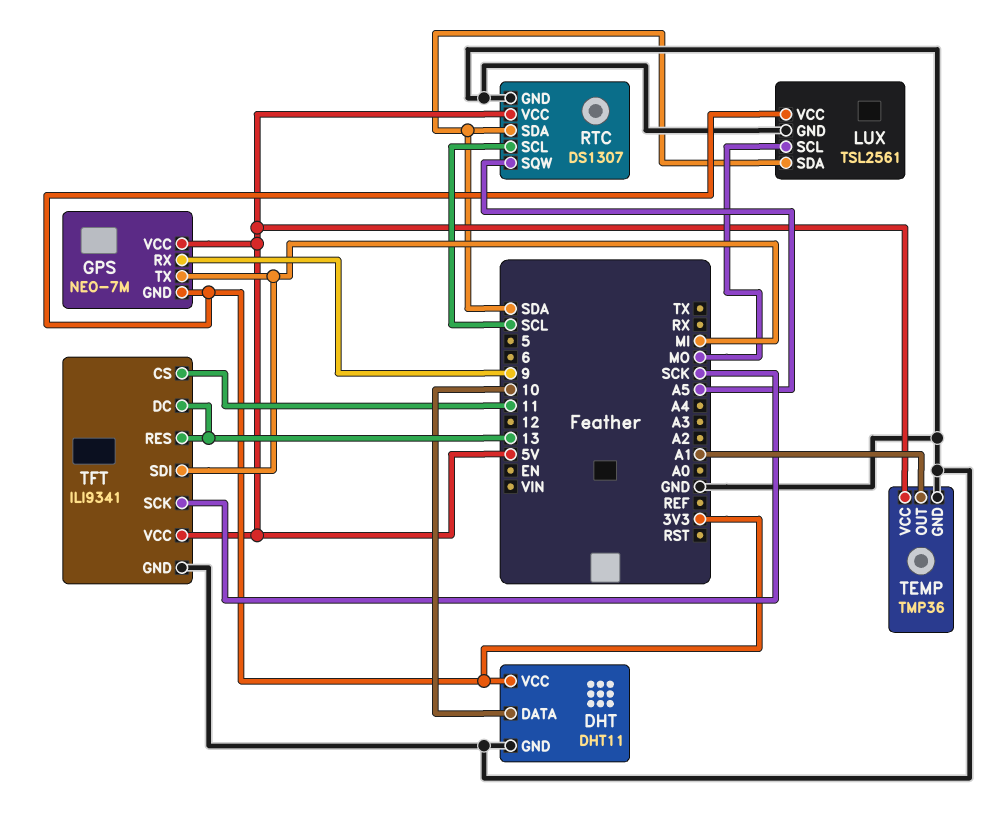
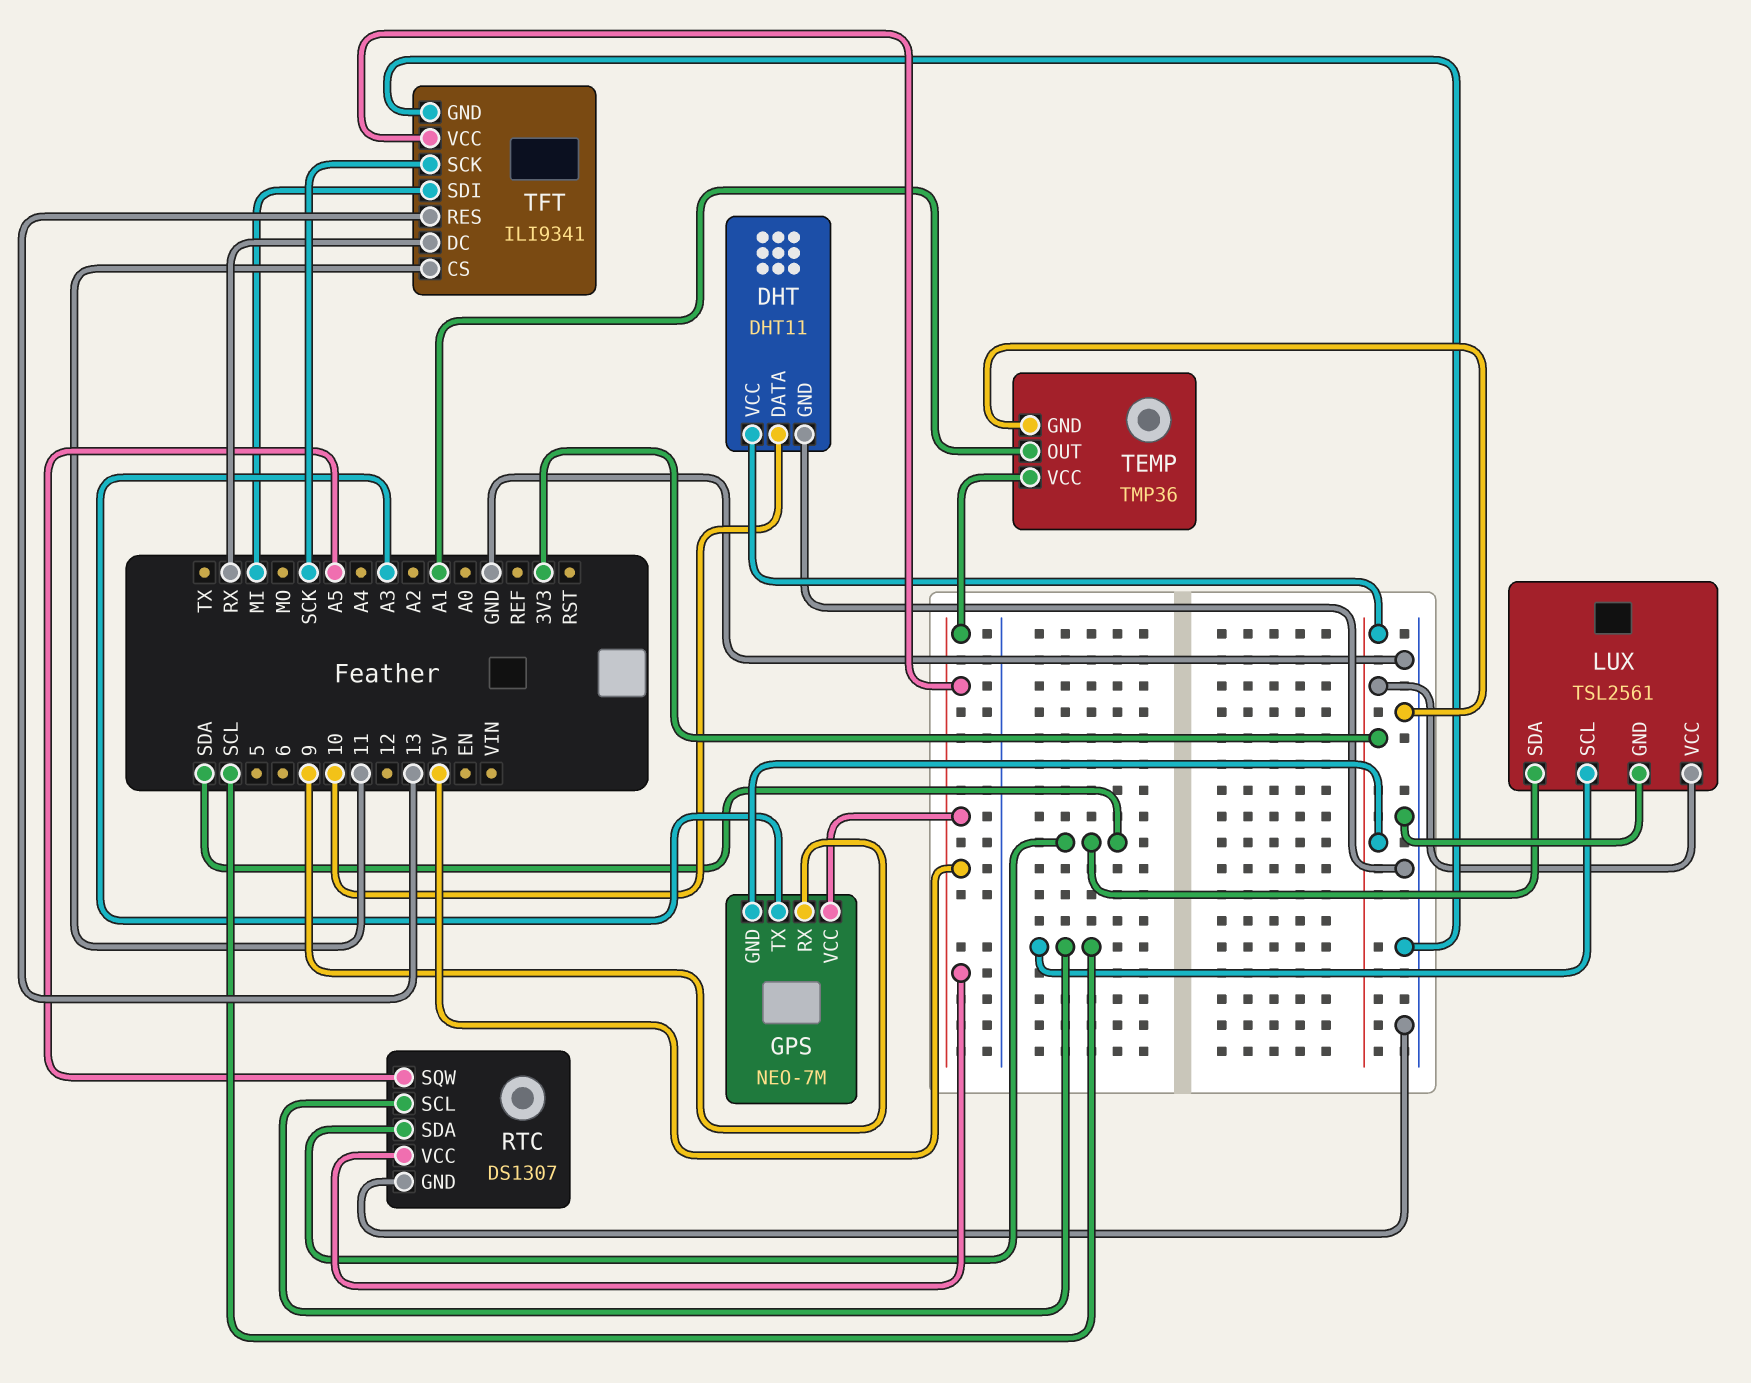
GPS pin TX: MI -> A3
LUX pin SCL: MO -> SCL
TFT pin DC: 13 -> RX

